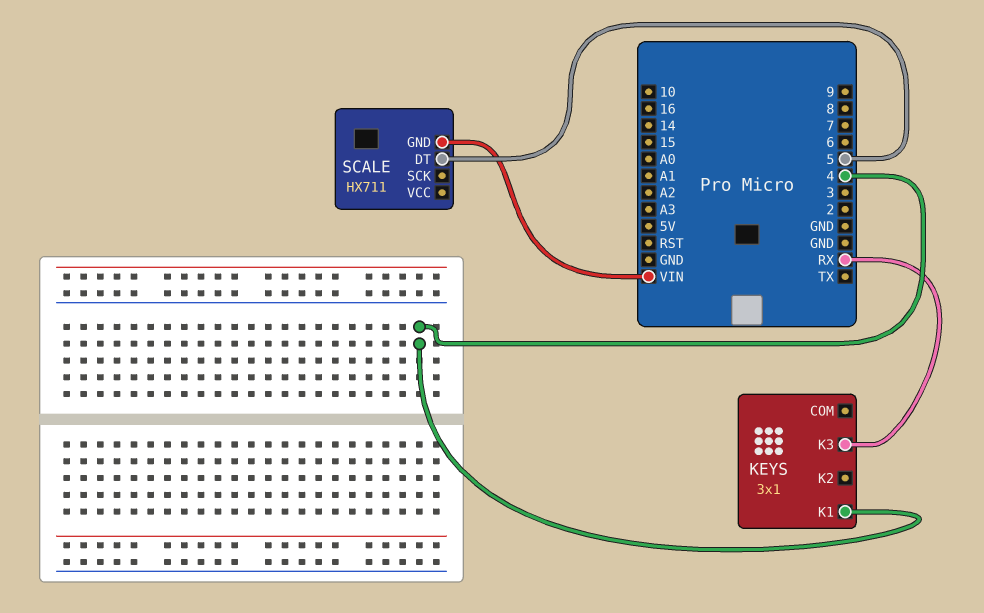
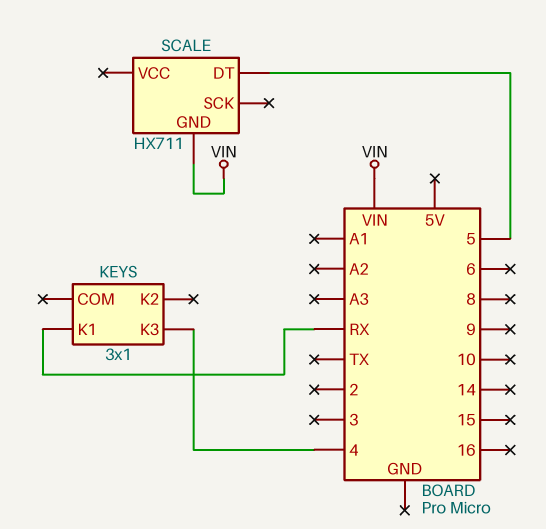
KEYS pin K1: 4 -> RX
KEYS pin K3: RX -> 4

